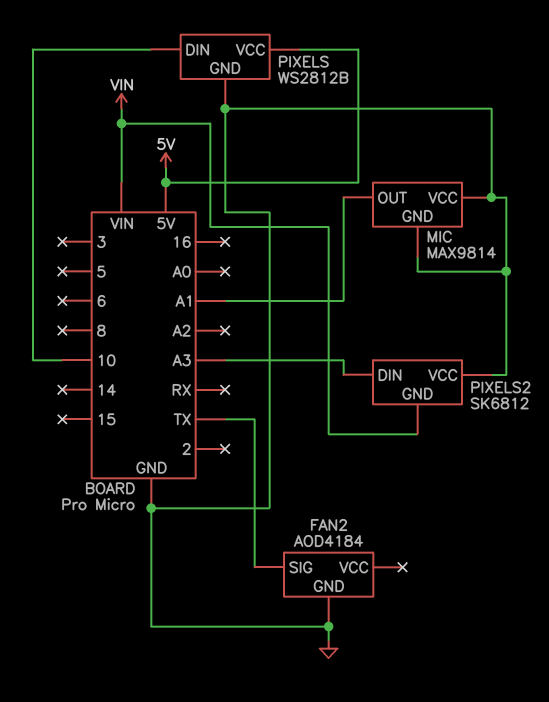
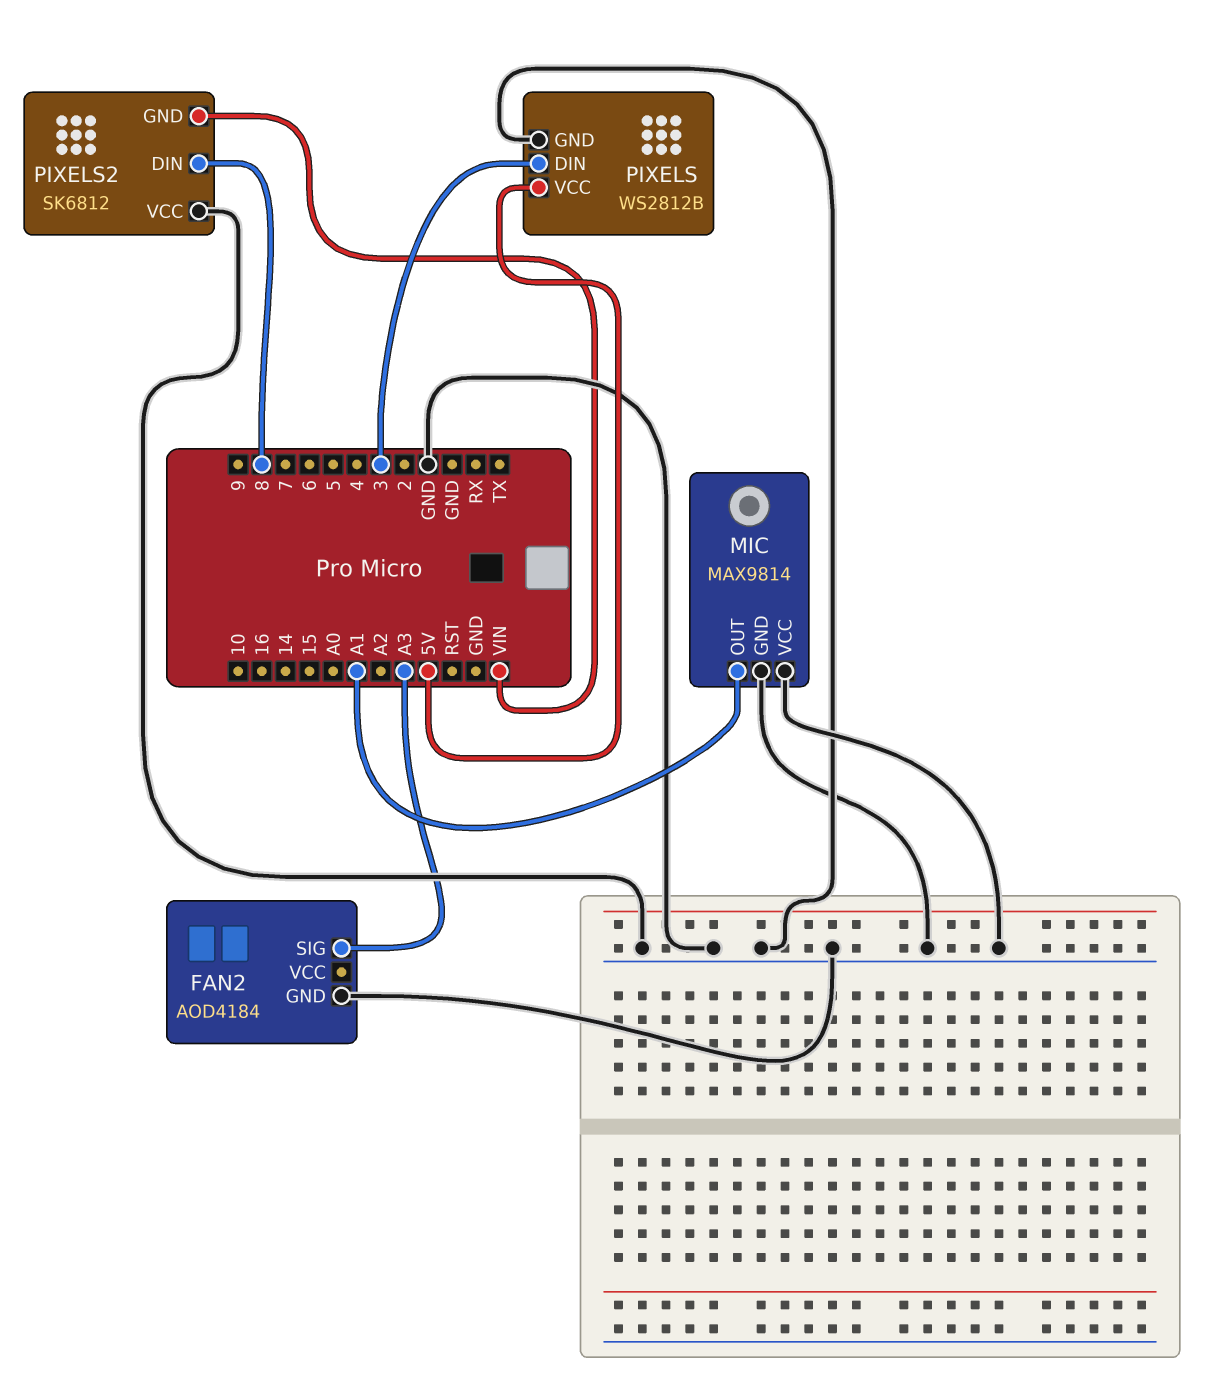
FAN2 pin SIG: TX -> A3
PIXELS pin DIN: 10 -> 3
PIXELS2 pin DIN: A3 -> 8

